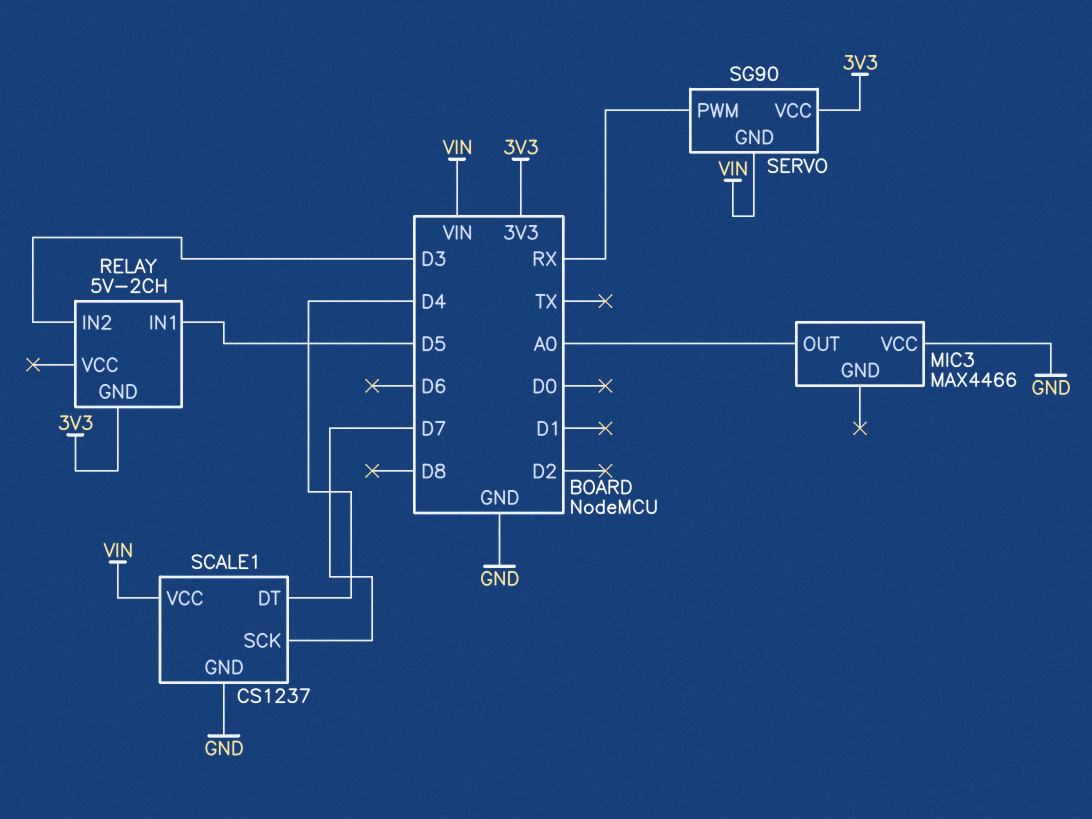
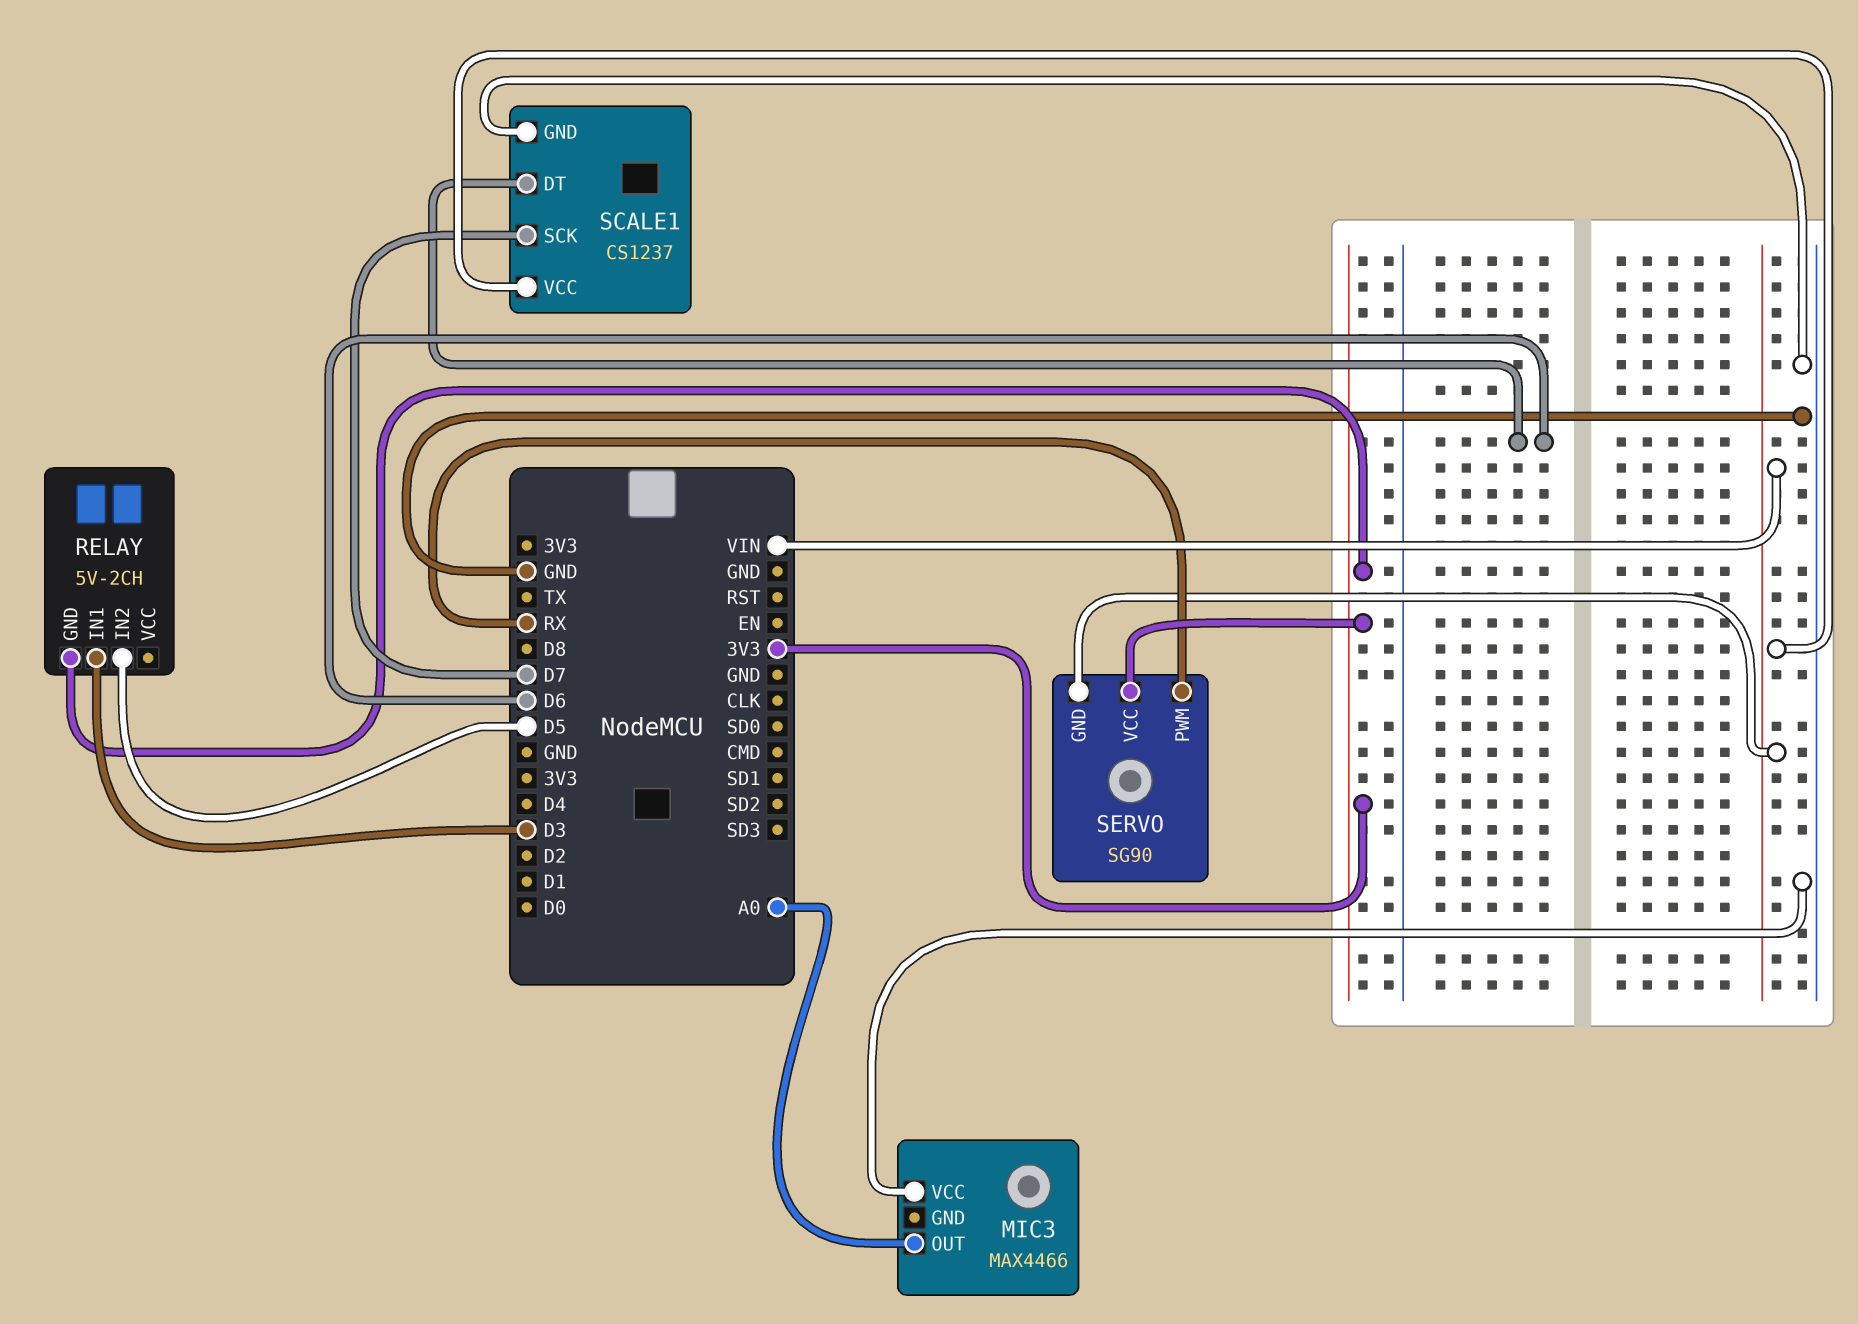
RELAY pin IN1: D5 -> D3
RELAY pin IN2: D3 -> D5
SCALE1 pin DT: D4 -> D6

